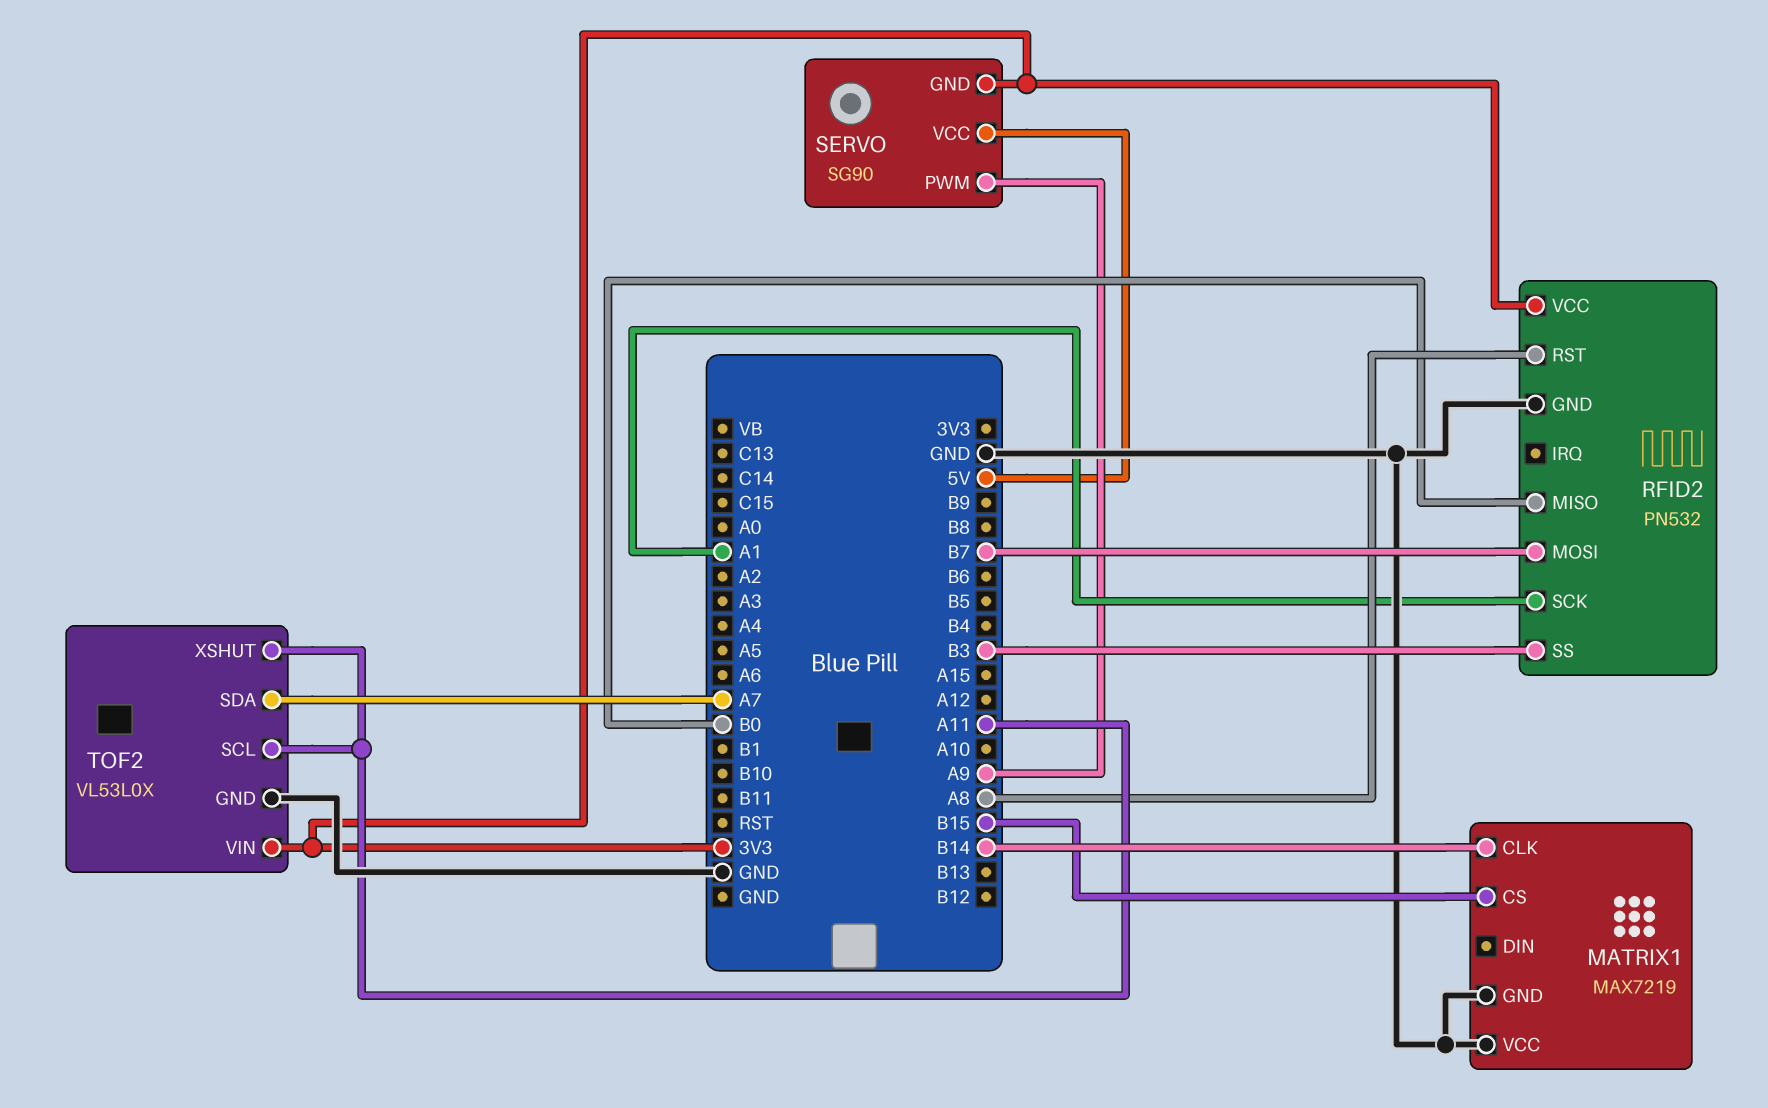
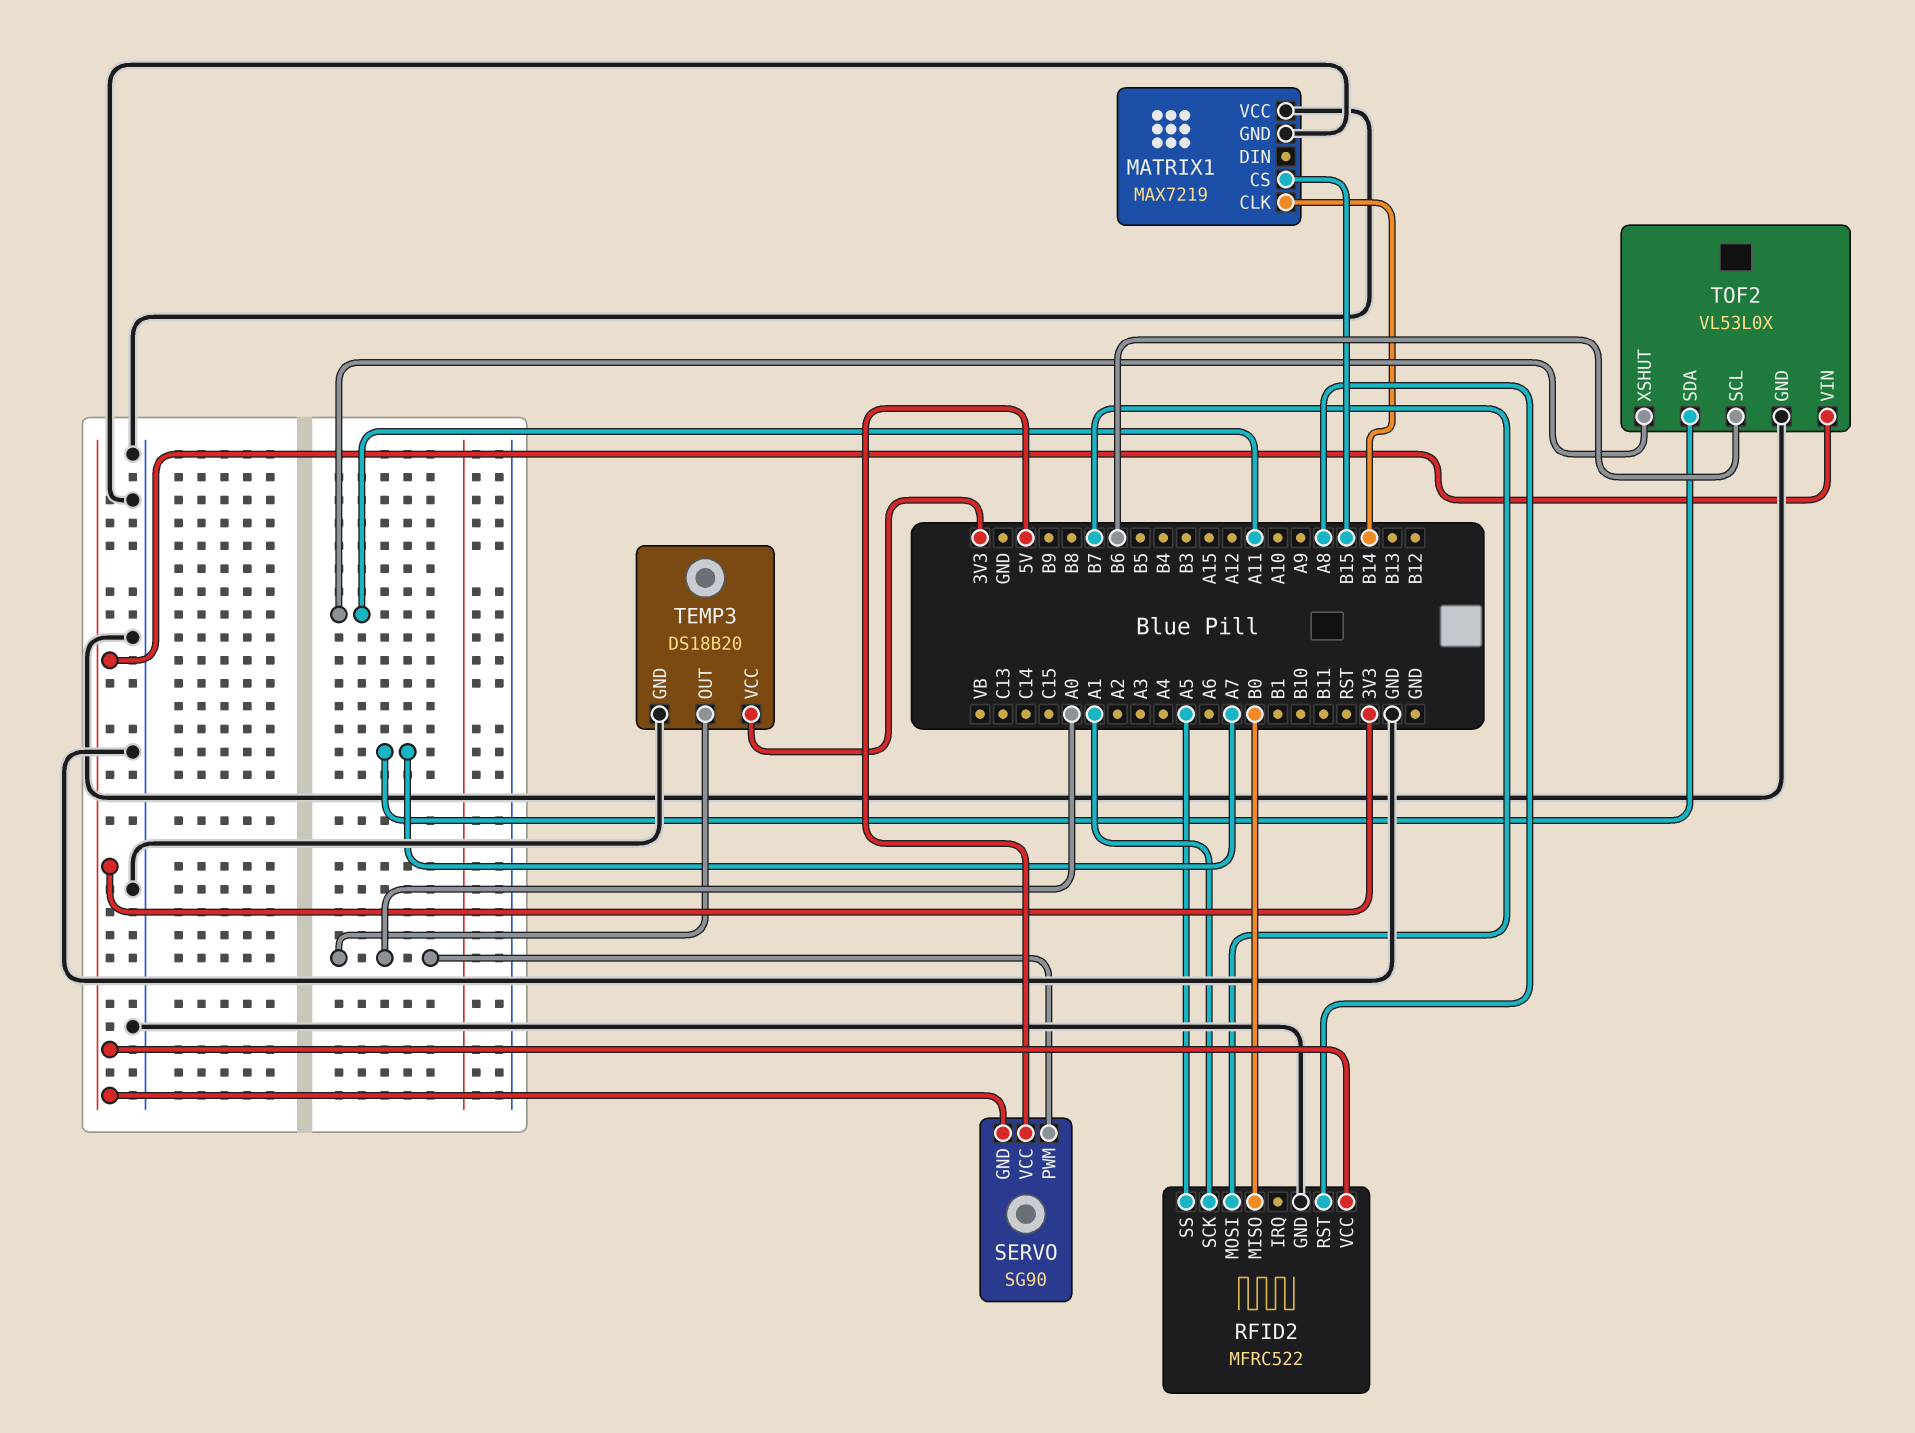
RFID2: PN532 -> MFRC522
RFID2 pin SS: B3 -> A5
SERVO pin PWM: A9 -> A0
TEMP3: none -> DS18B20
TEMP3 pin GND: none -> GND
TEMP3 pin OUT: none -> A0
TEMP3 pin VCC: none -> 3V3
TOF2 pin SCL: A11 -> B6

